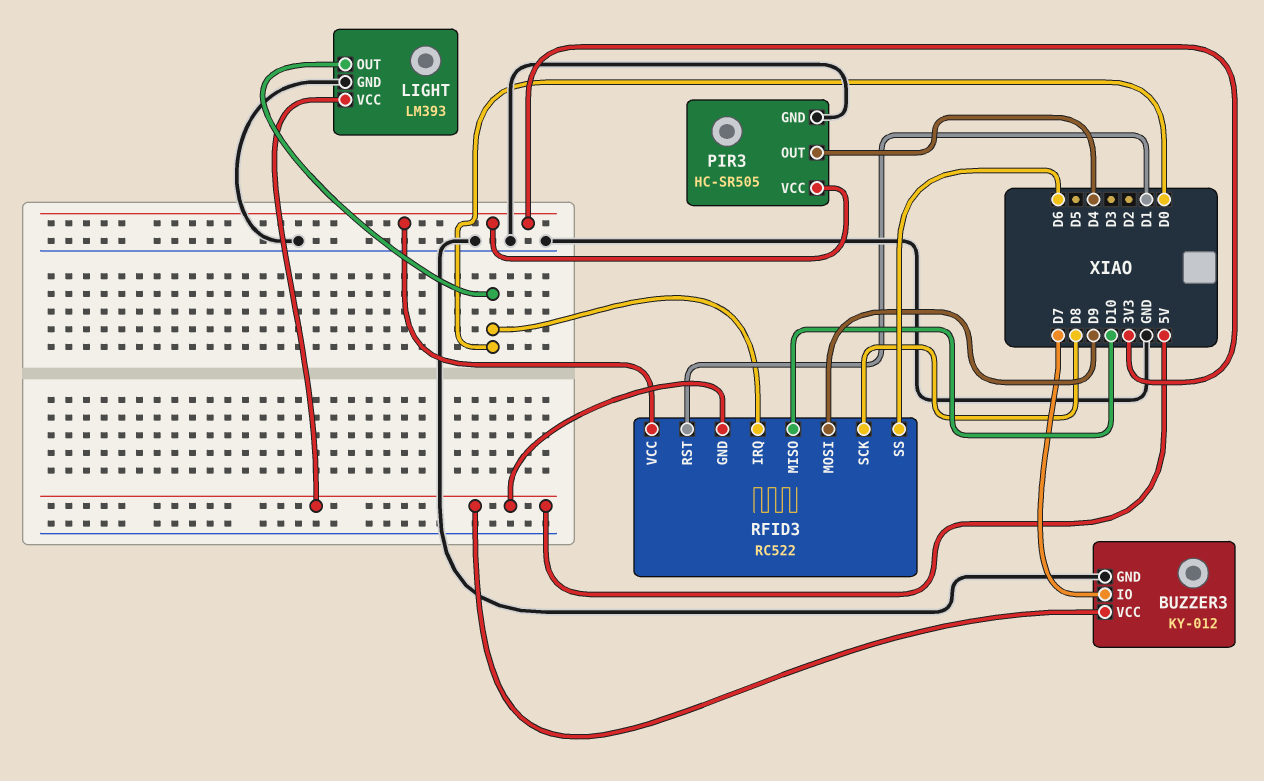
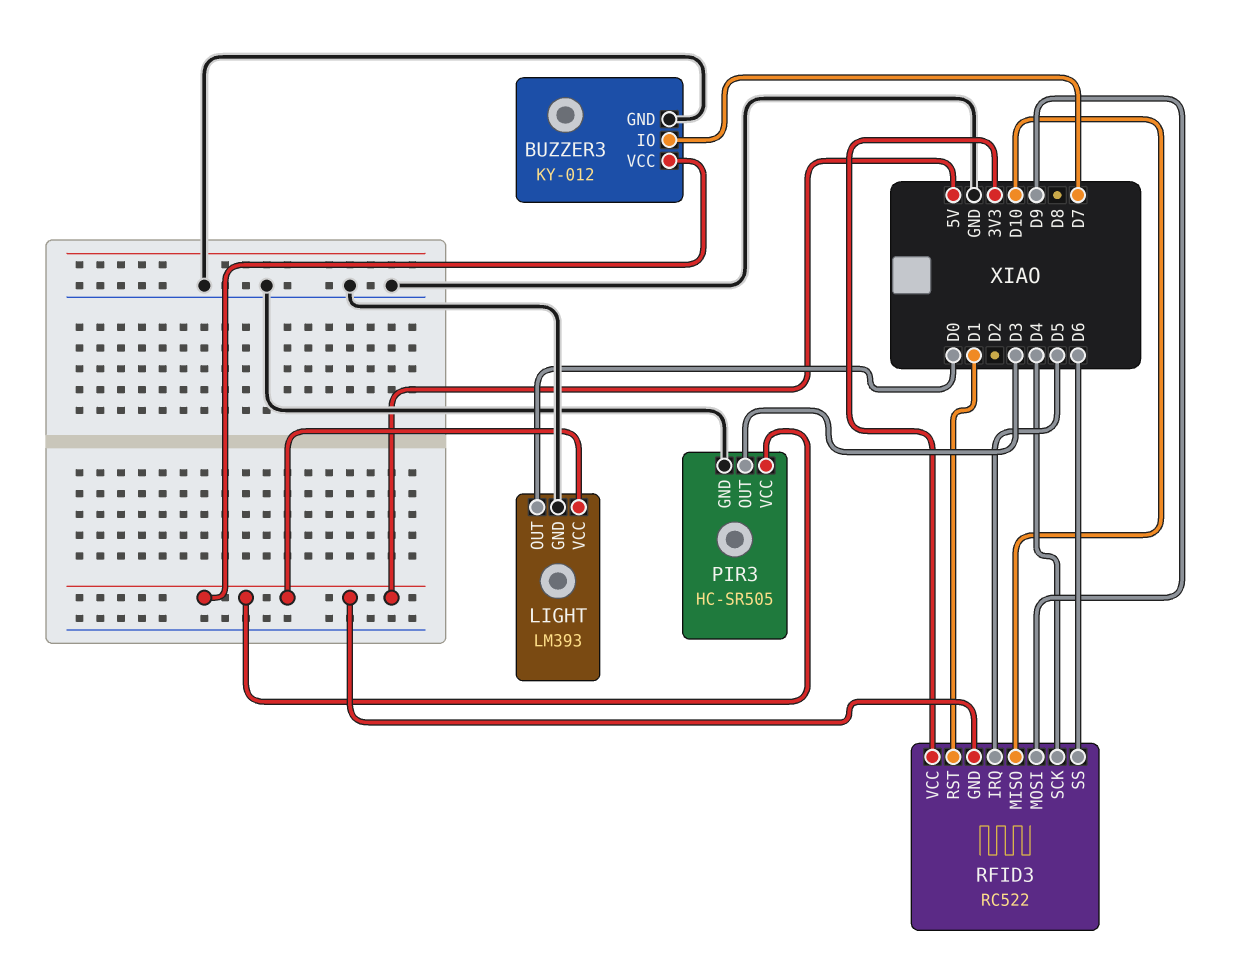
PIR3 pin OUT: D4 -> D3
PIR3 pin VCC: 3V3 -> 5V
RFID3 pin IRQ: D0 -> D5
RFID3 pin SCK: D8 -> D4

